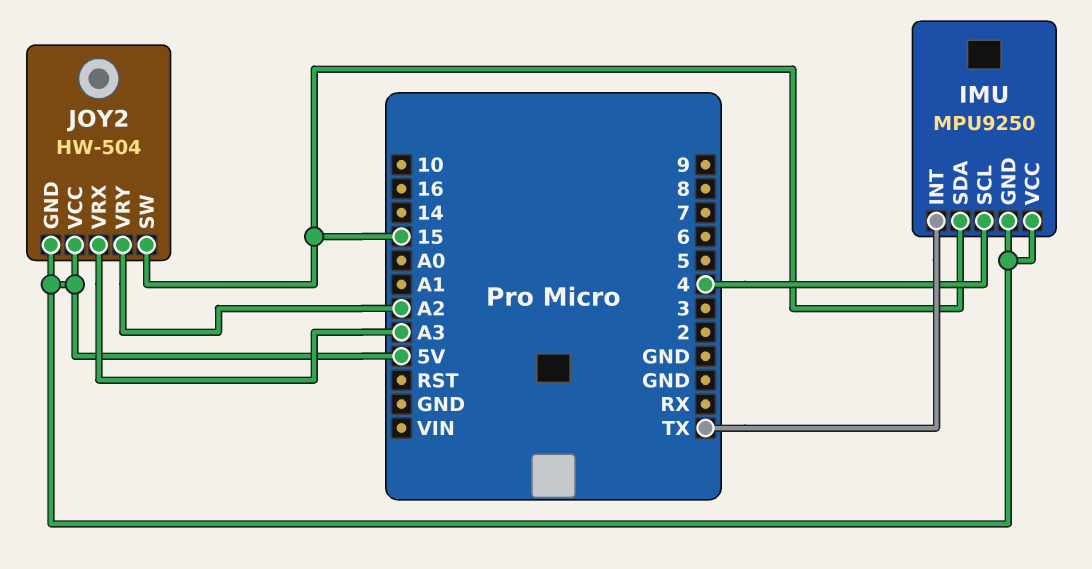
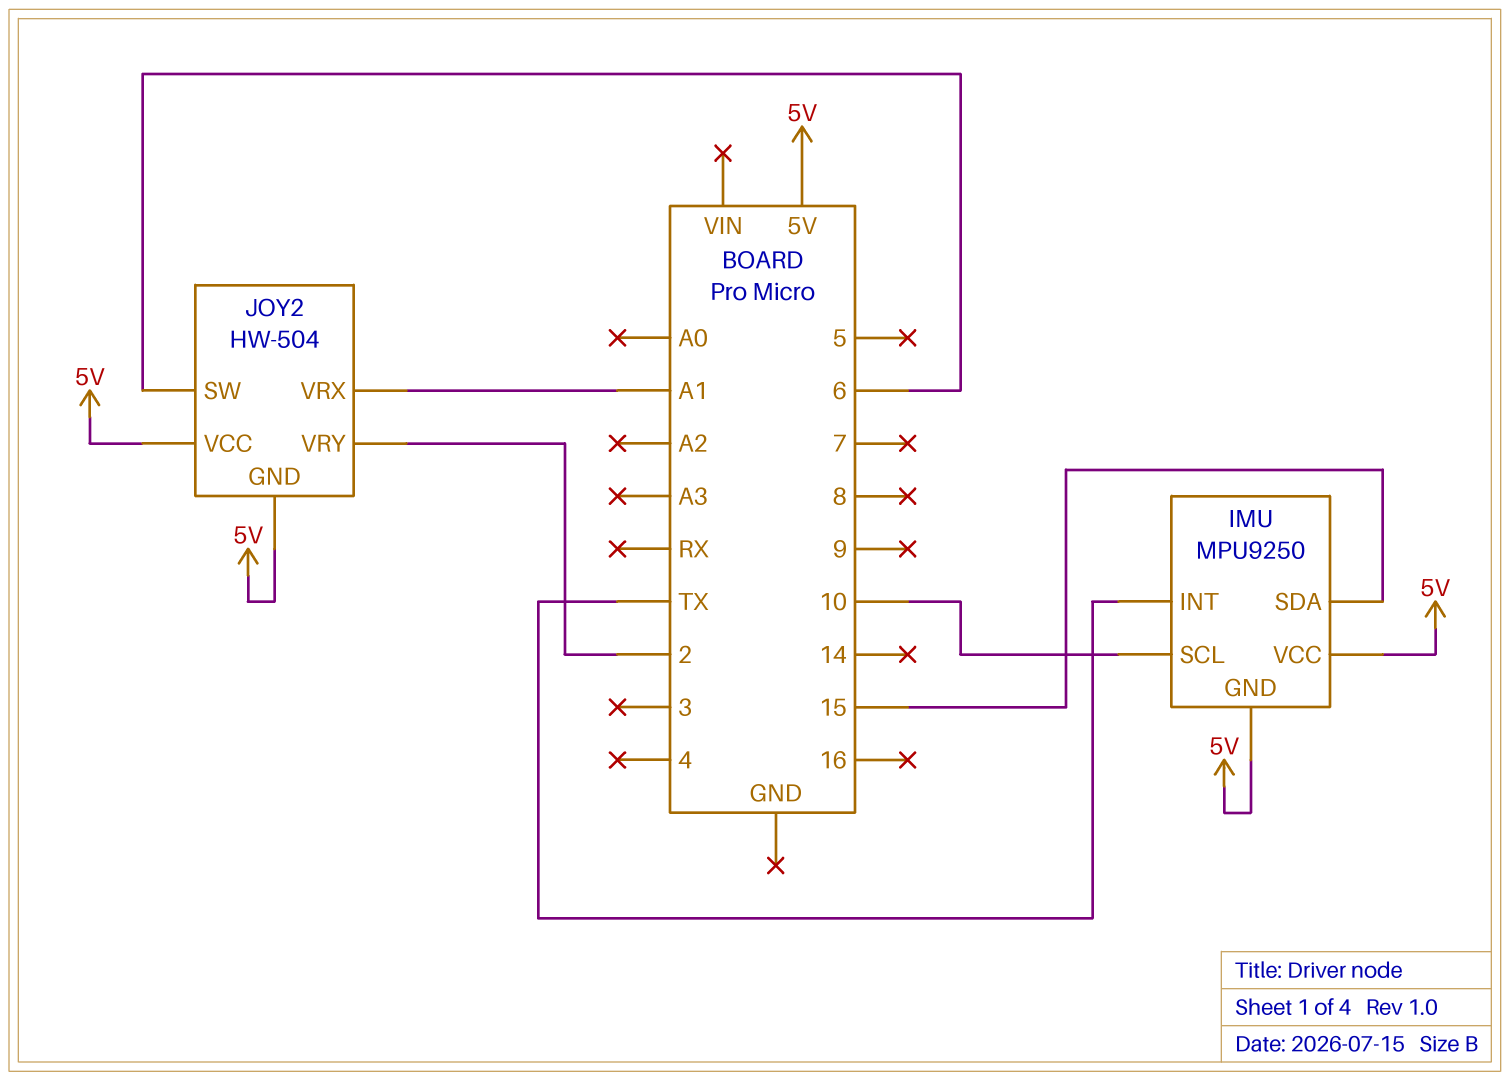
IMU pin SCL: 4 -> 10
JOY2 pin SW: 15 -> 6
JOY2 pin VRX: A3 -> A1
JOY2 pin VRY: A2 -> 2

